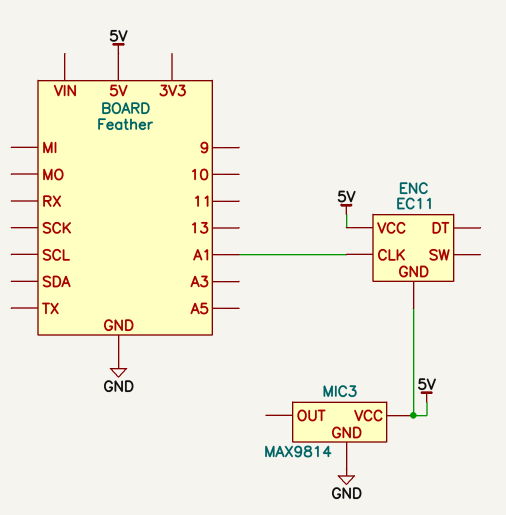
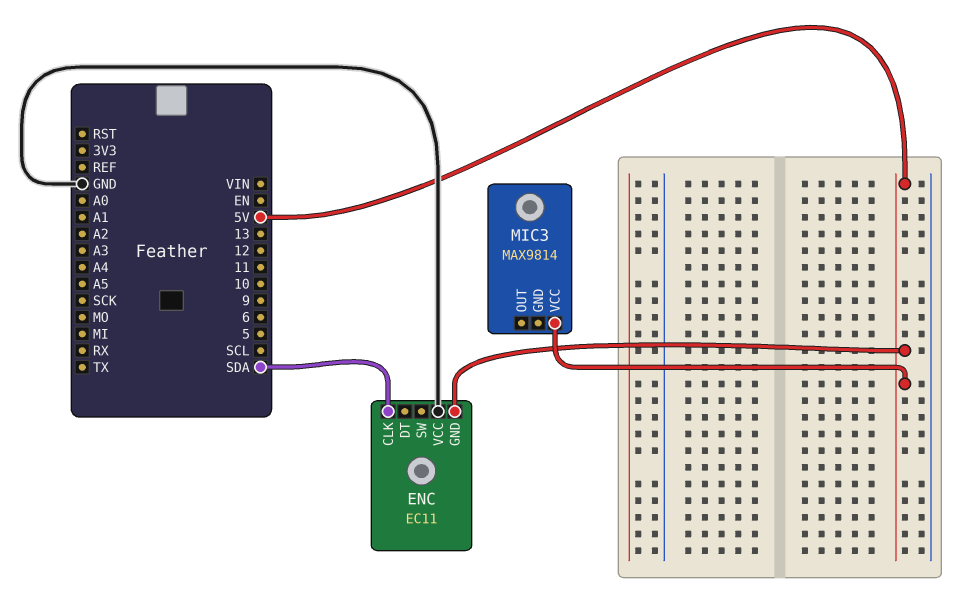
ENC pin CLK: A1 -> SDA
ENC pin VCC: 5V -> GND
MIC3 pin GND: GND -> none

